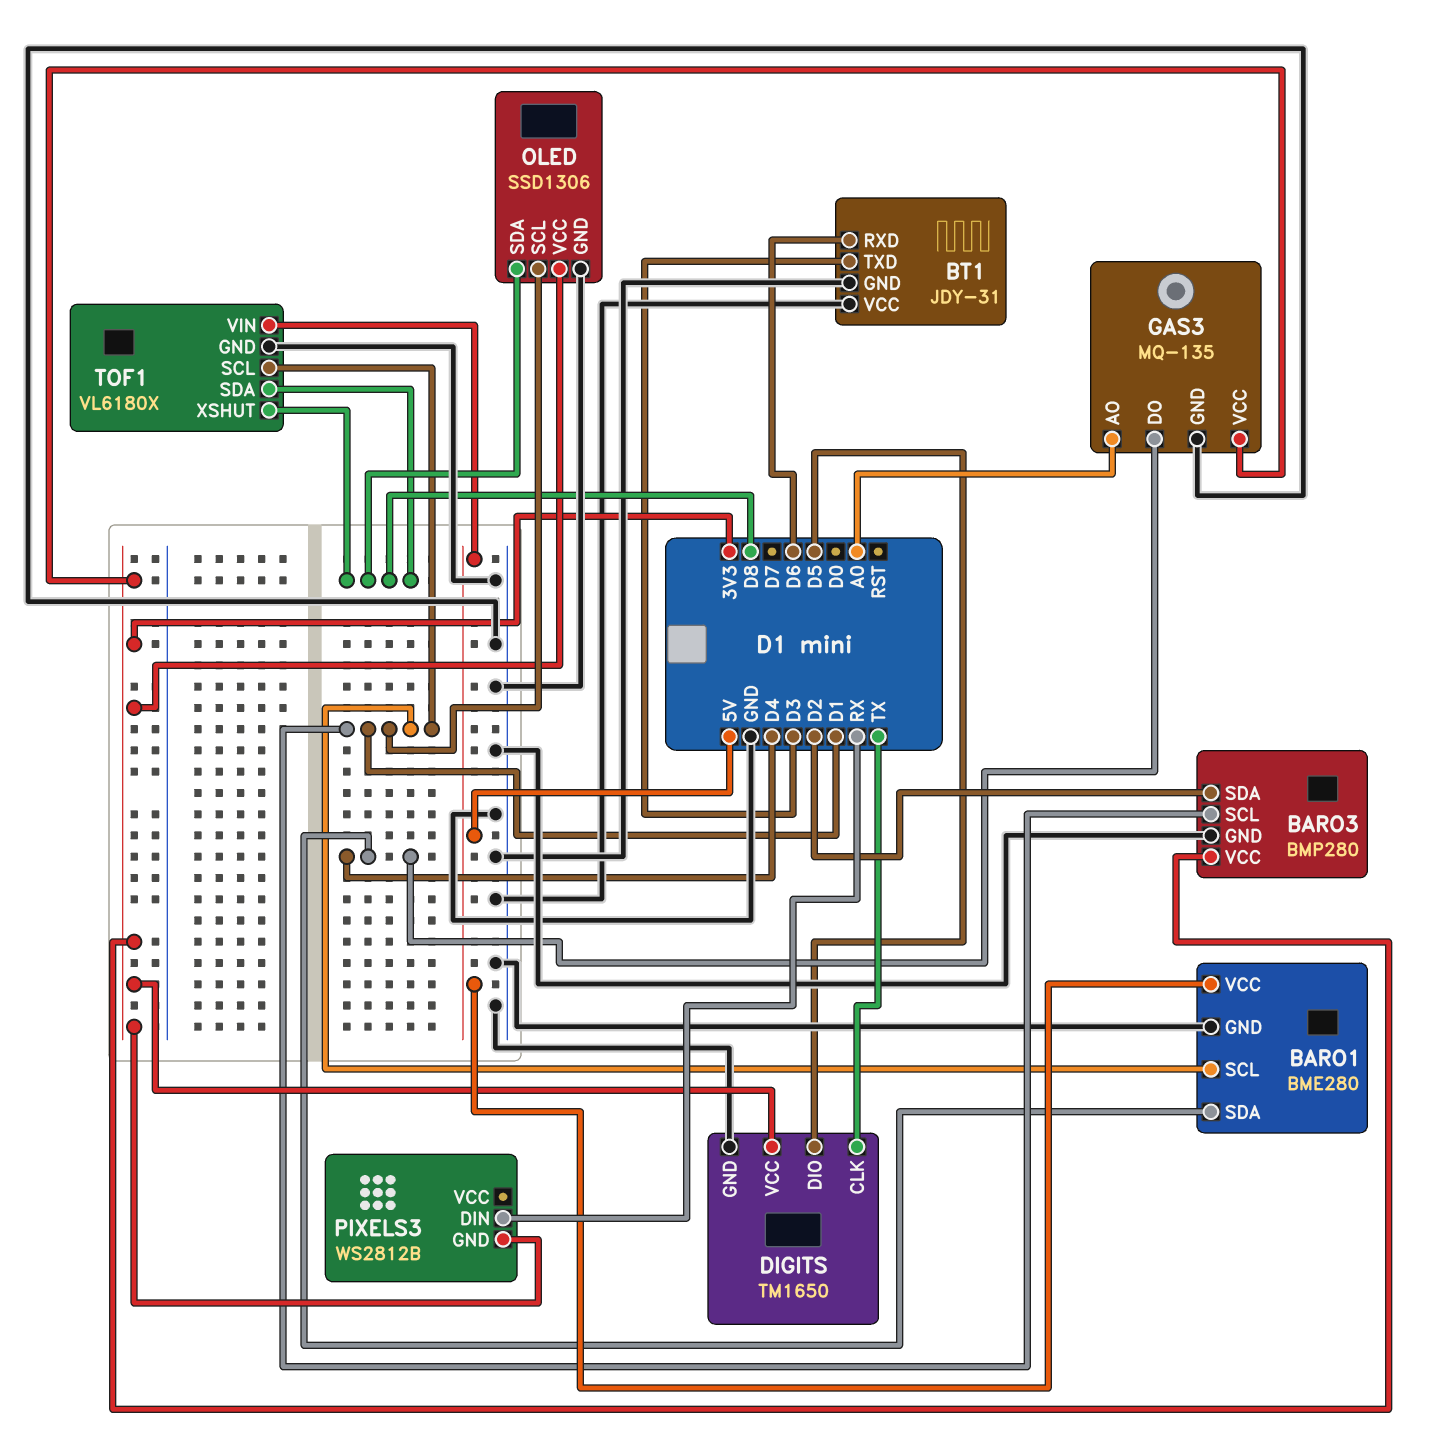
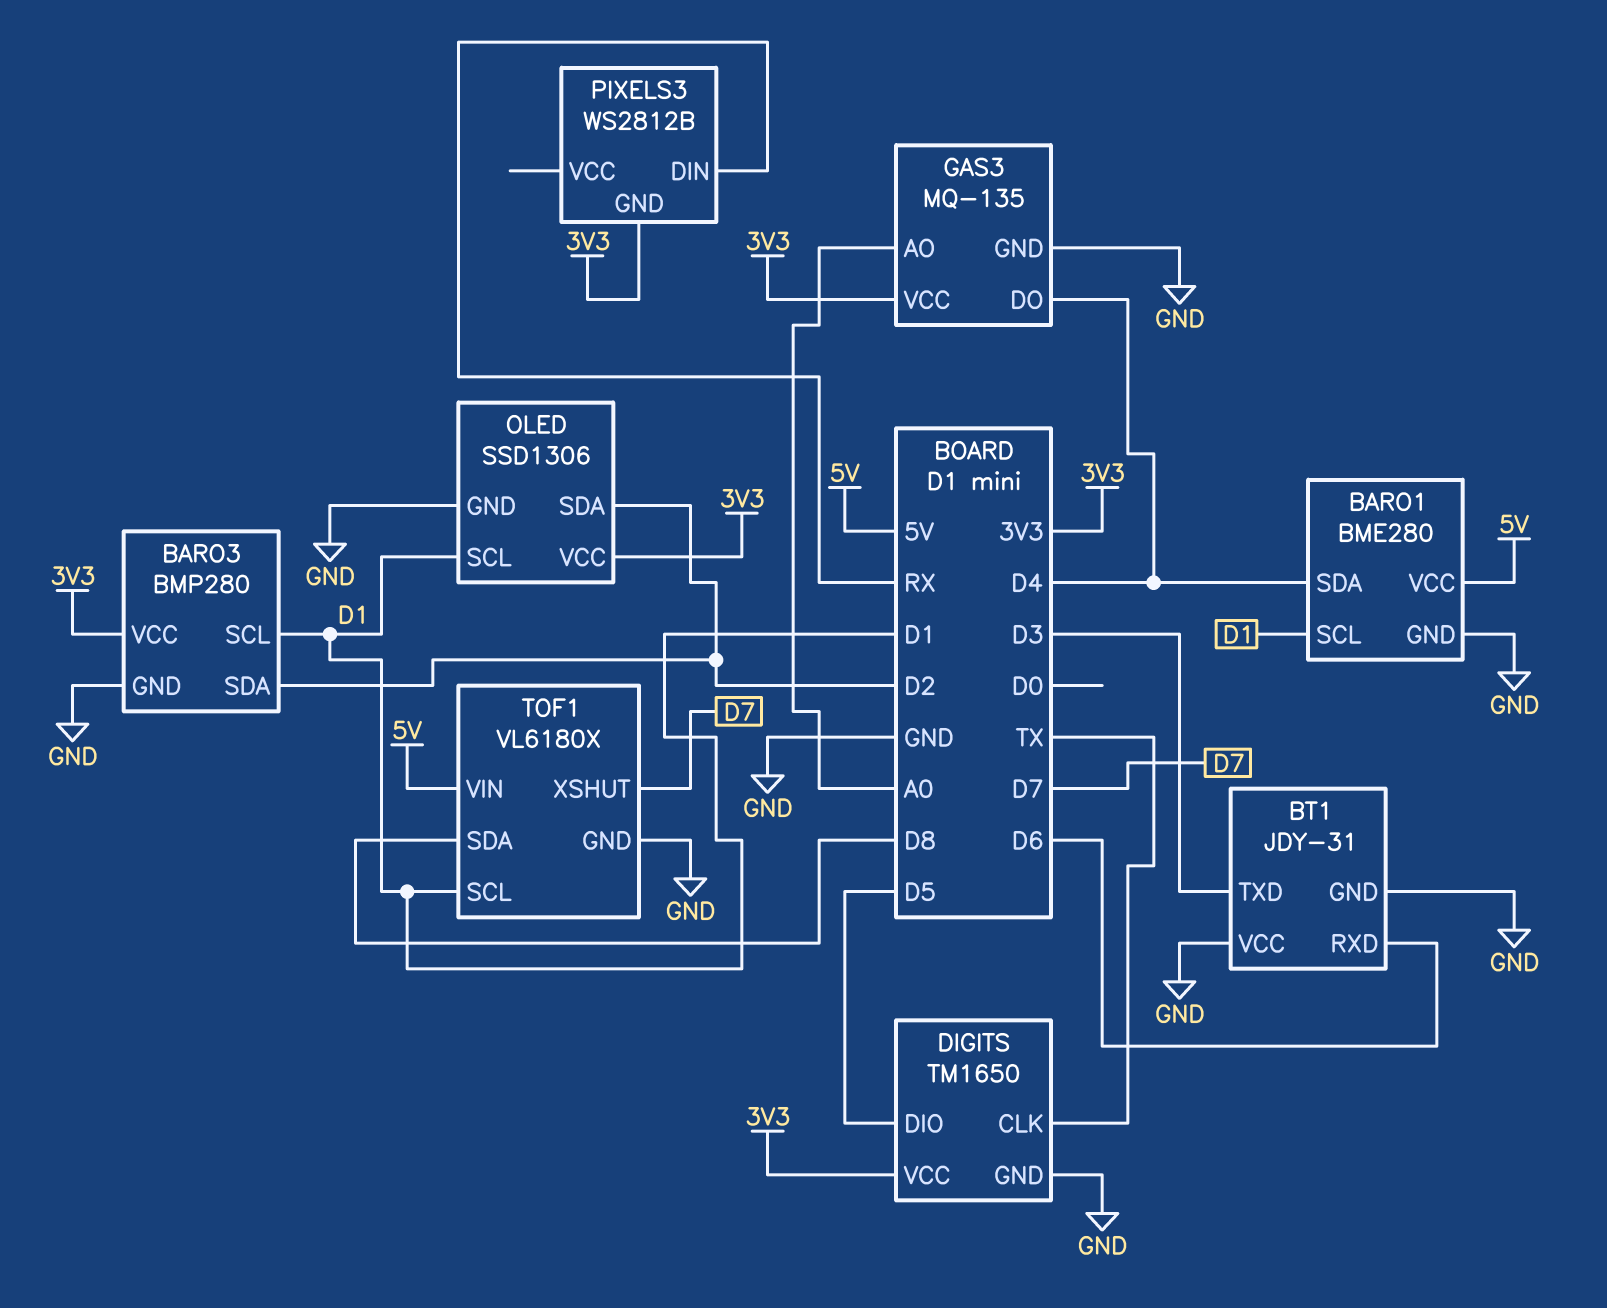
OLED pin SDA: D8 -> D2
TOF1 pin XSHUT: D8 -> D7

